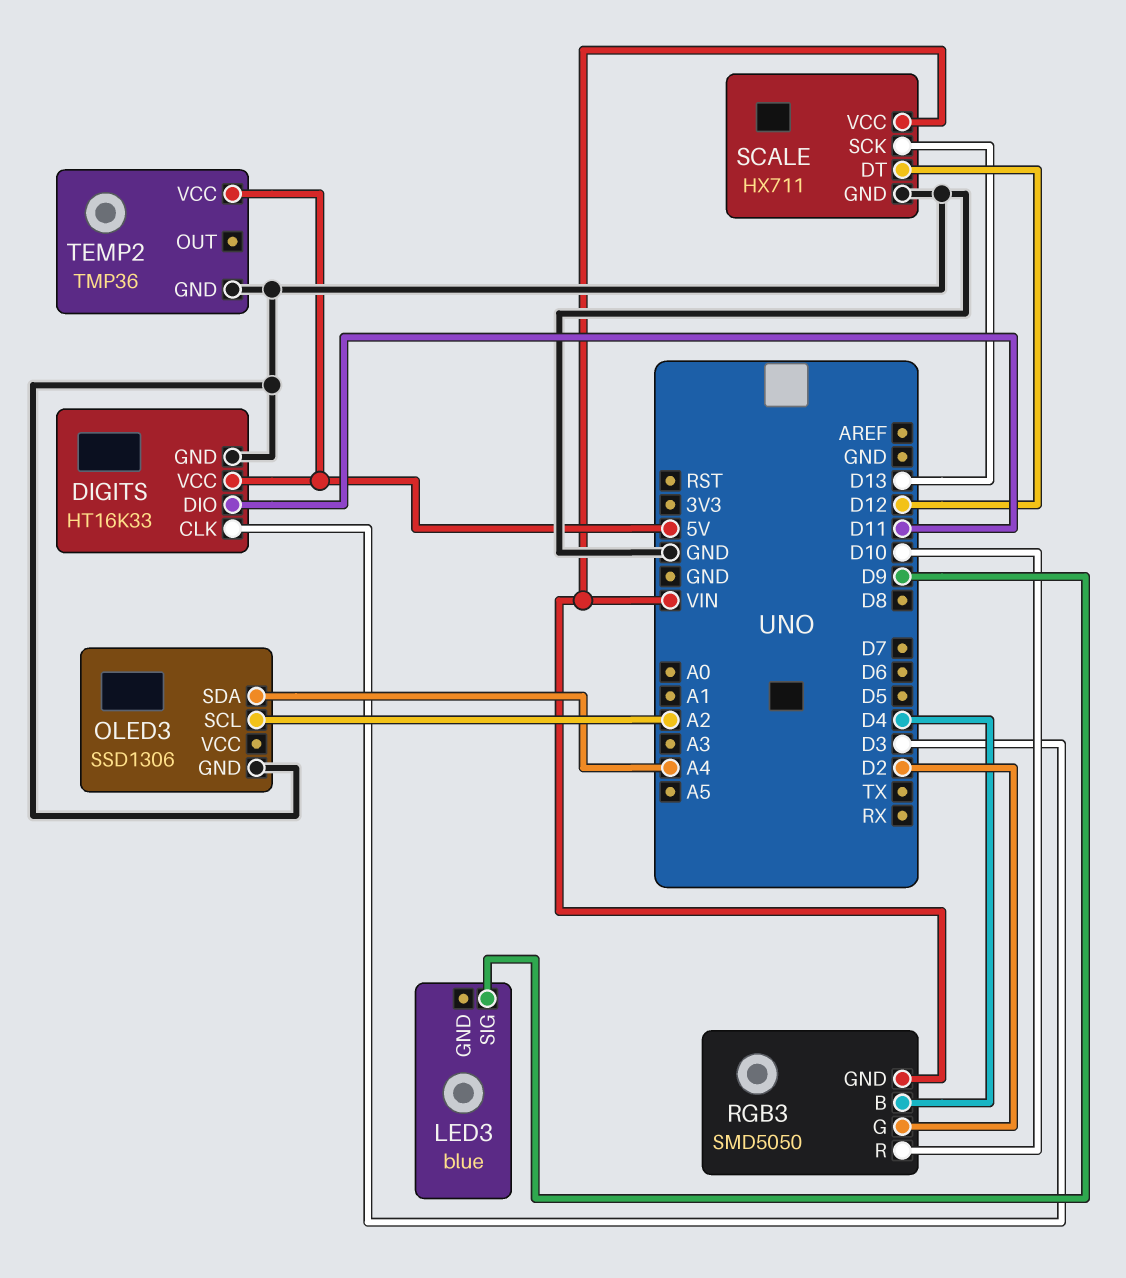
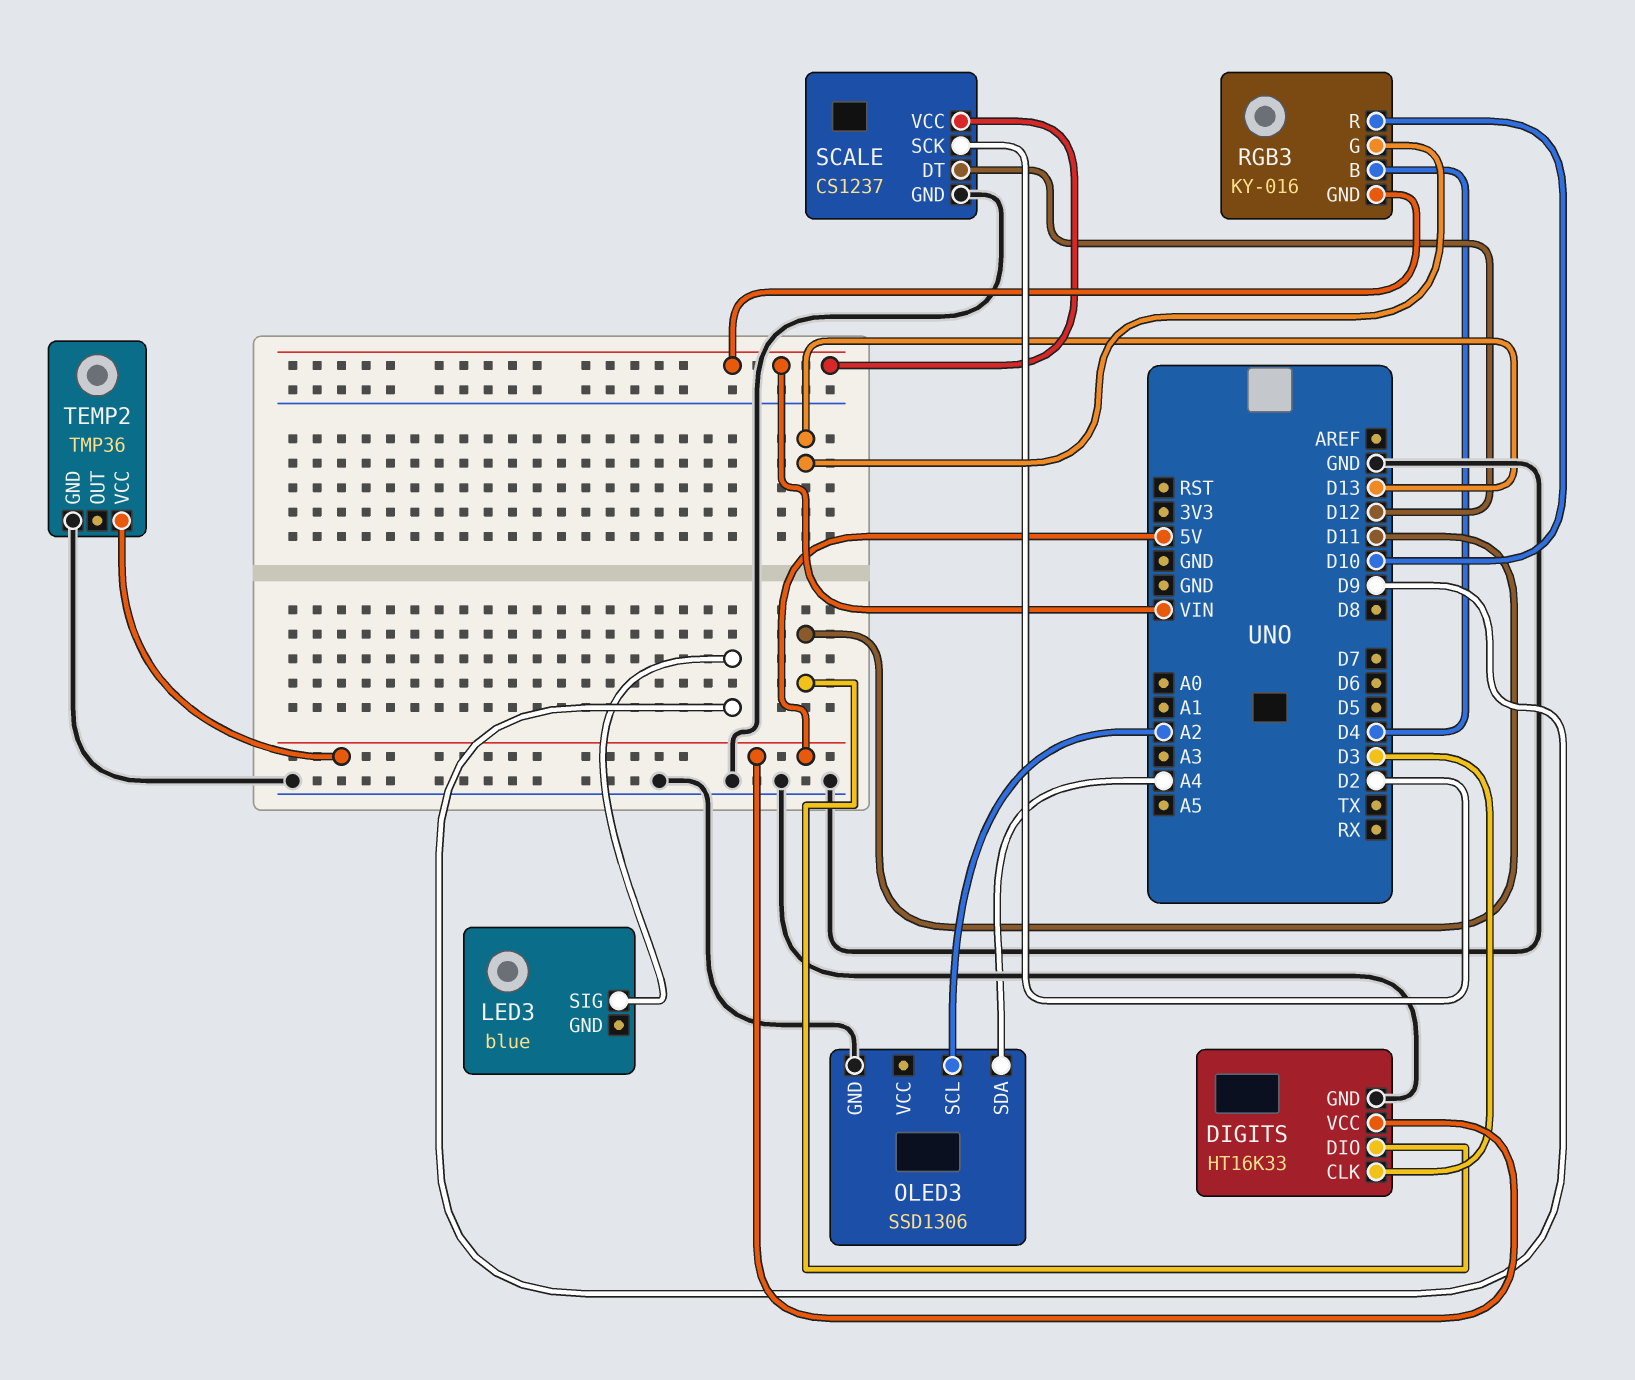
RGB3: SMD5050 -> KY-016
RGB3 pin G: D2 -> D13
SCALE: HX711 -> CS1237
SCALE pin SCK: D13 -> D2

